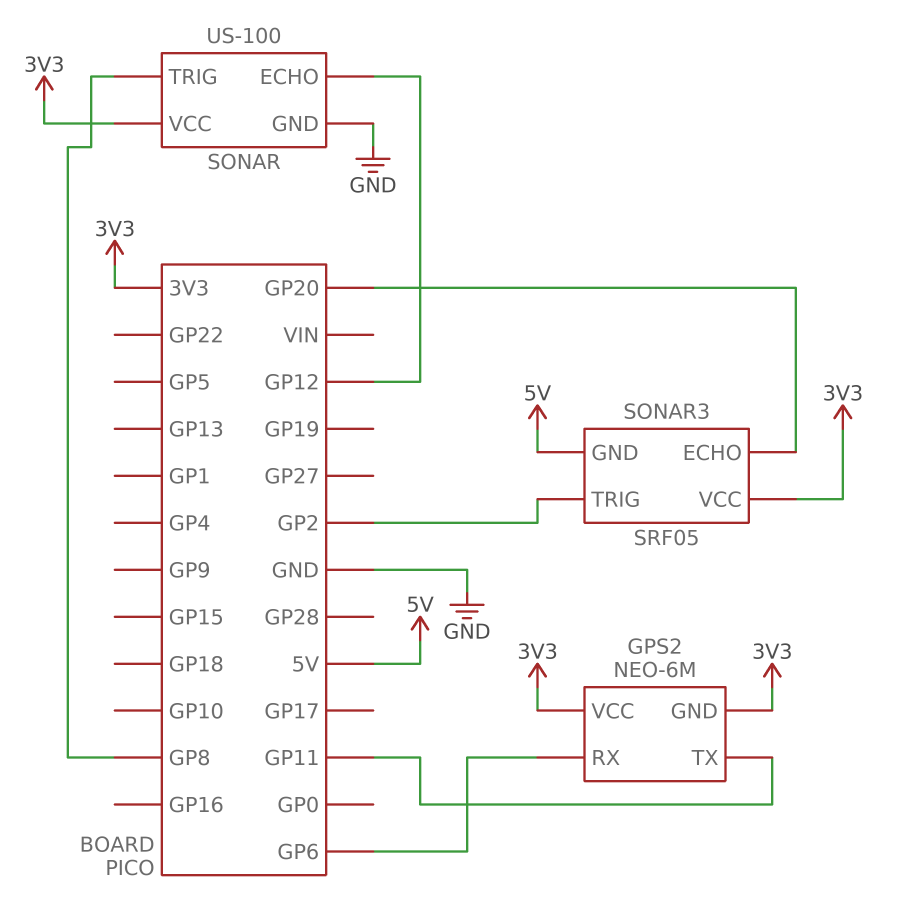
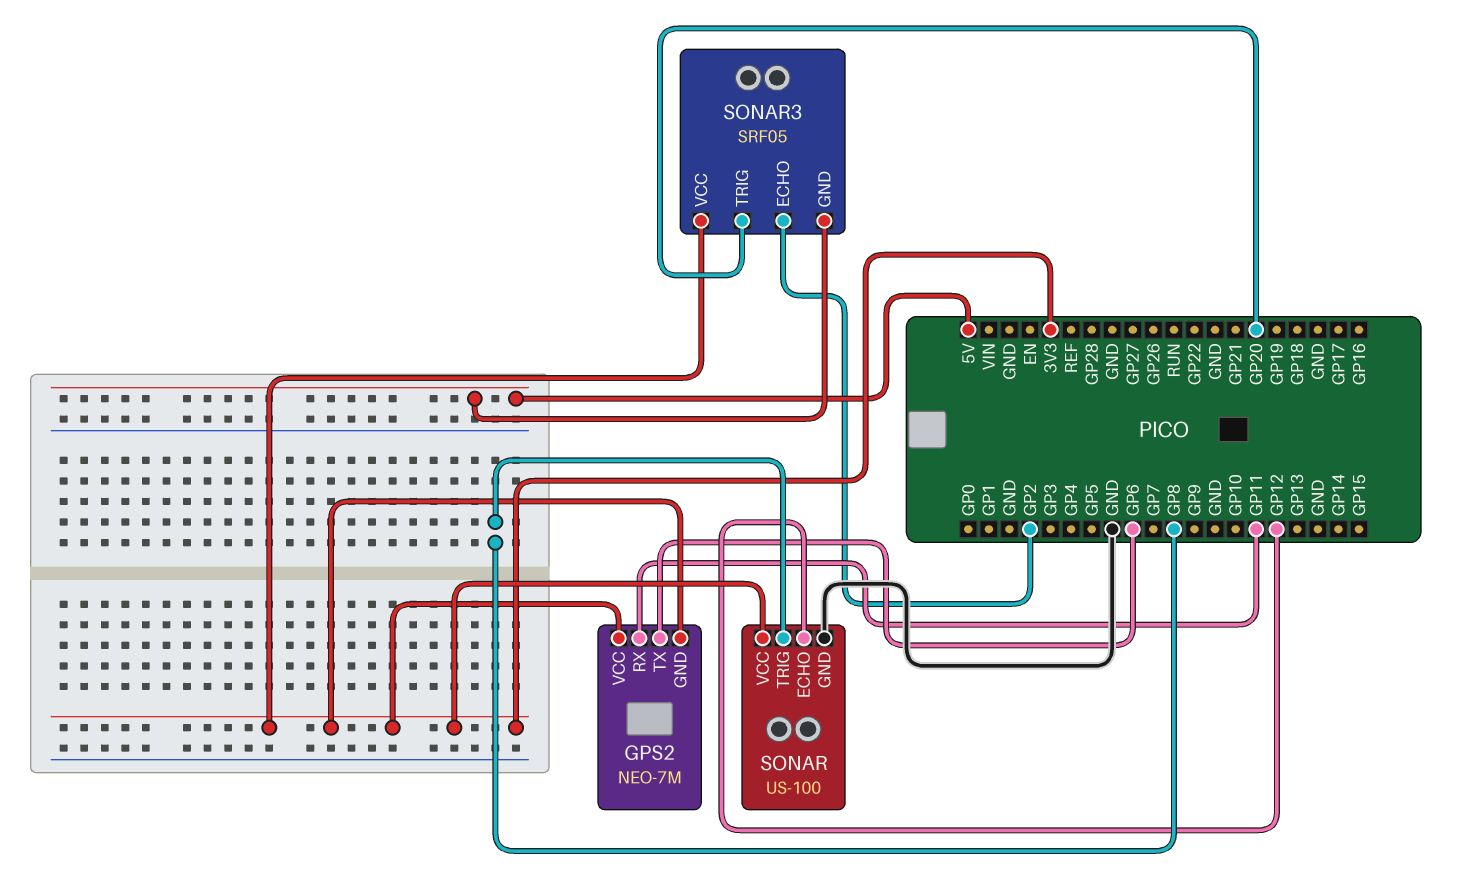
GPS2: NEO-6M -> NEO-7M
GPS2 pin RX: GP6 -> GP11
GPS2 pin TX: GP11 -> GP6
SONAR3 pin ECHO: GP20 -> GP2
SONAR3 pin TRIG: GP2 -> GP20

